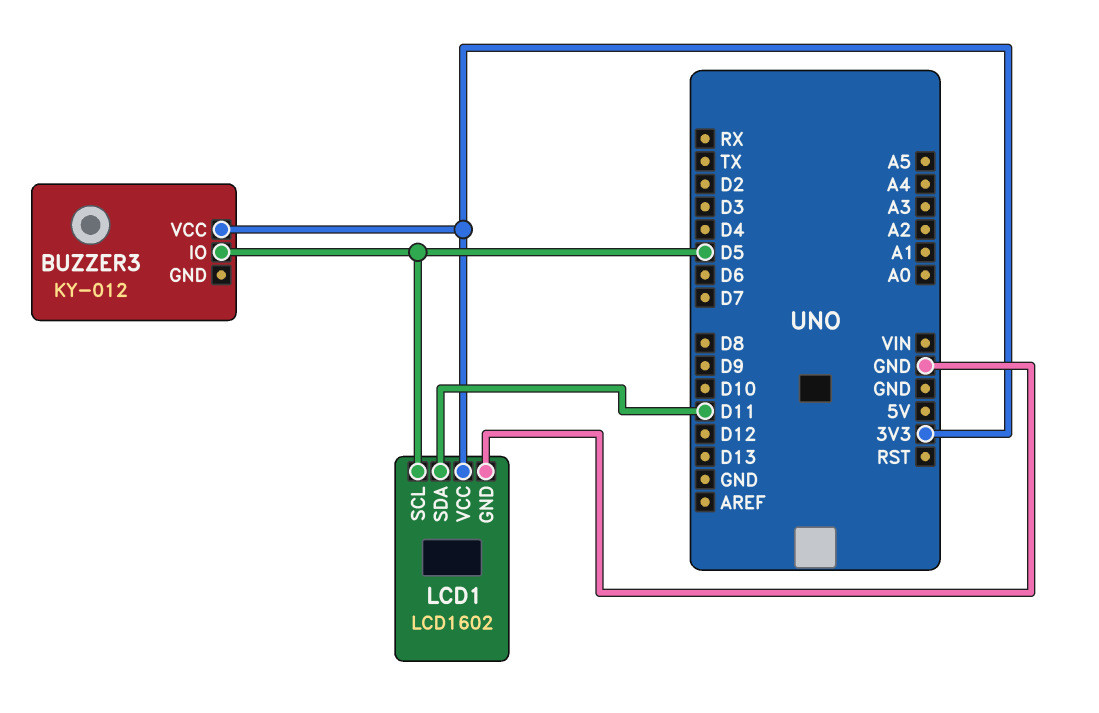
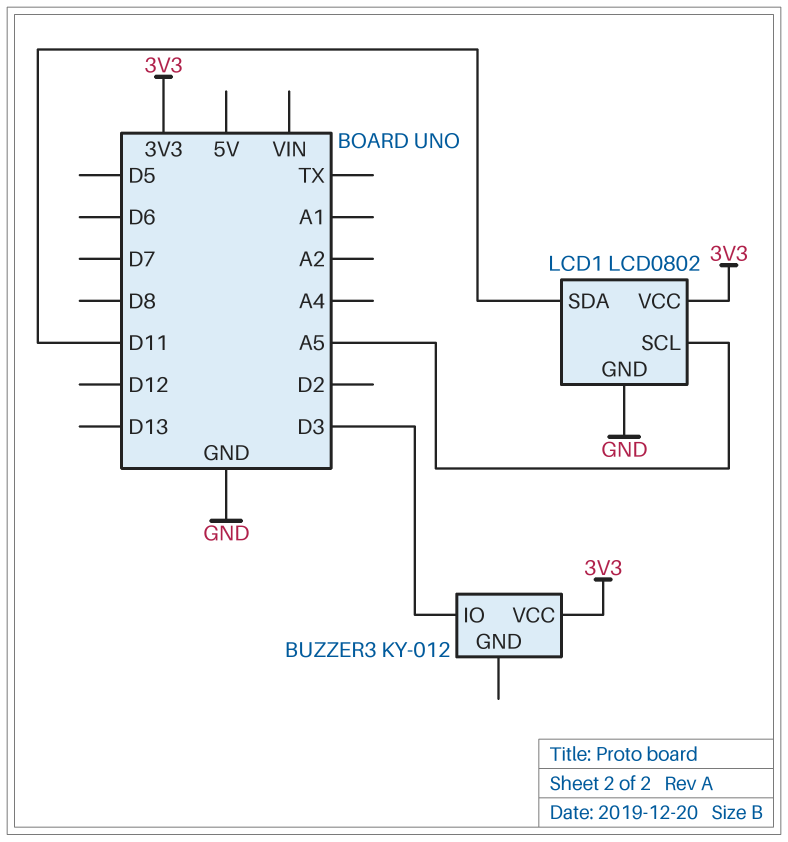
BUZZER3 pin IO: D5 -> D3
LCD1: LCD1602 -> LCD0802
LCD1 pin SCL: D5 -> A5

